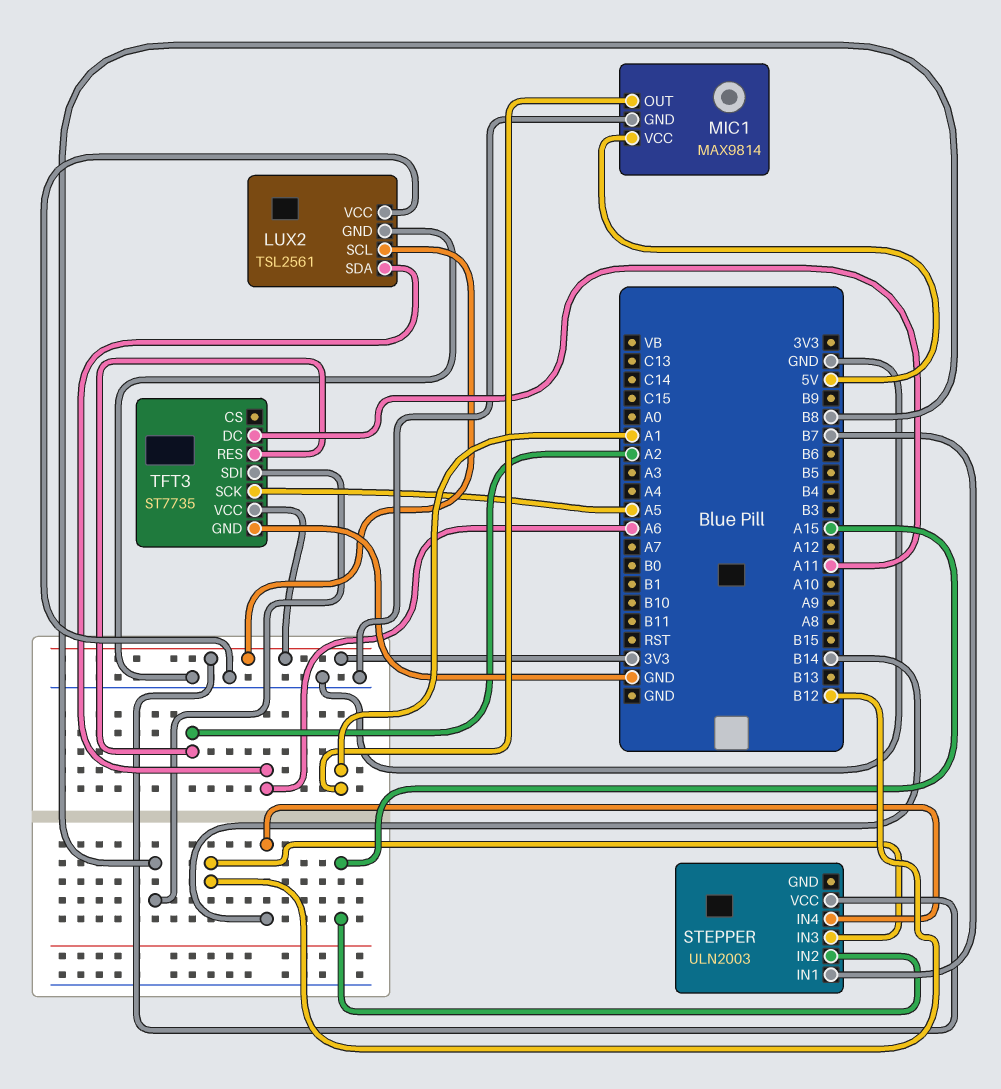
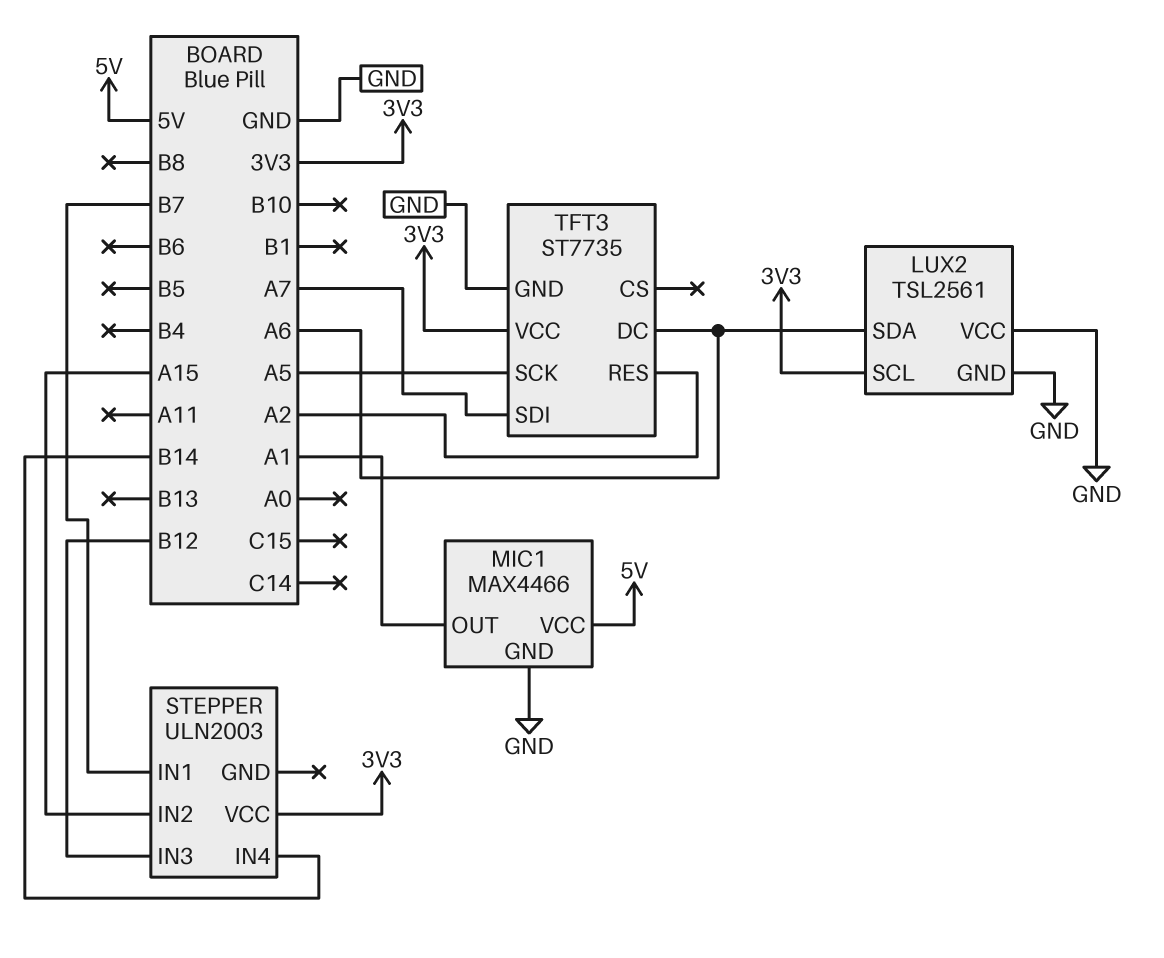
MIC1: MAX9814 -> MAX4466
TFT3 pin DC: A11 -> A6
TFT3 pin SDI: B8 -> A7

